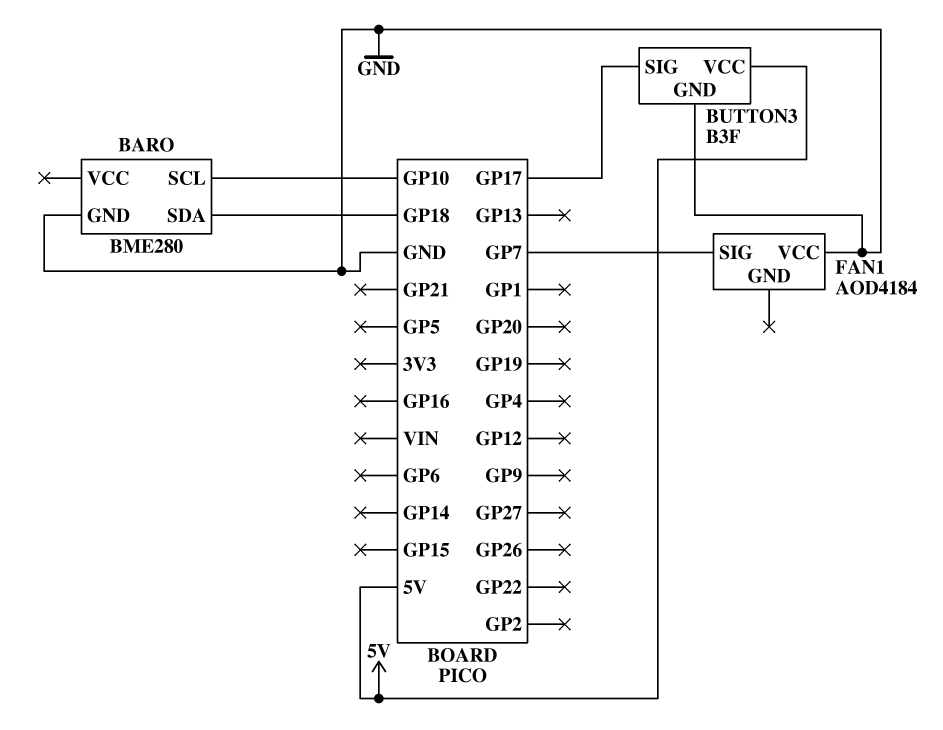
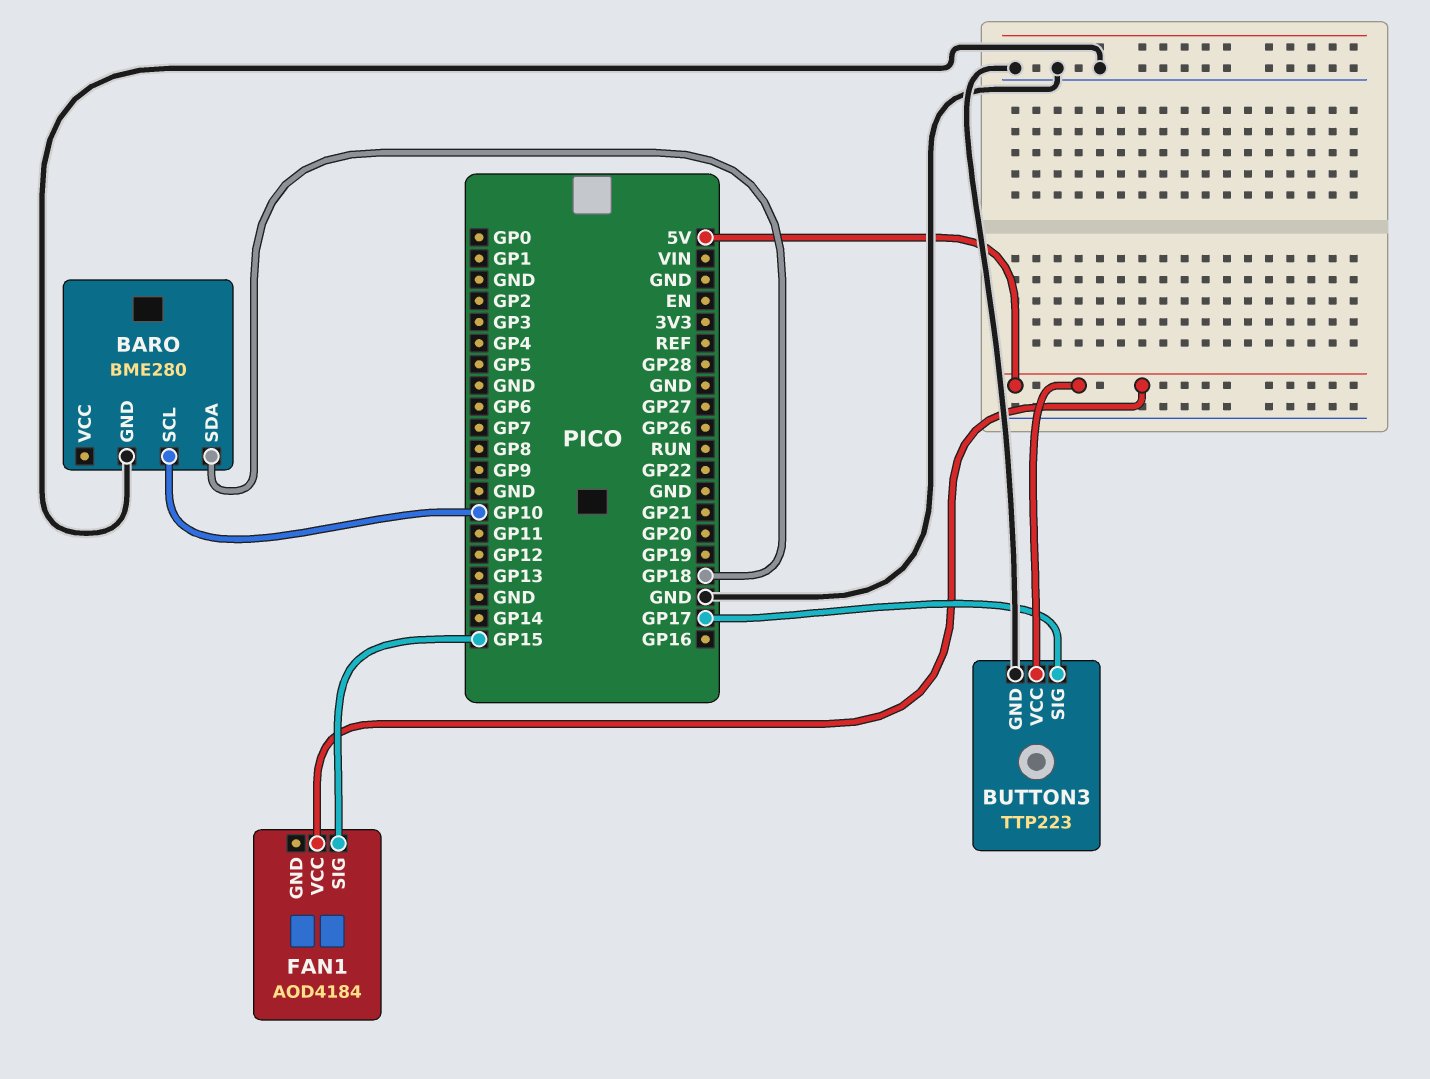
BUTTON3: B3F -> TTP223
FAN1 pin SIG: GP7 -> GP15
FAN1 pin VCC: GND -> 5V

